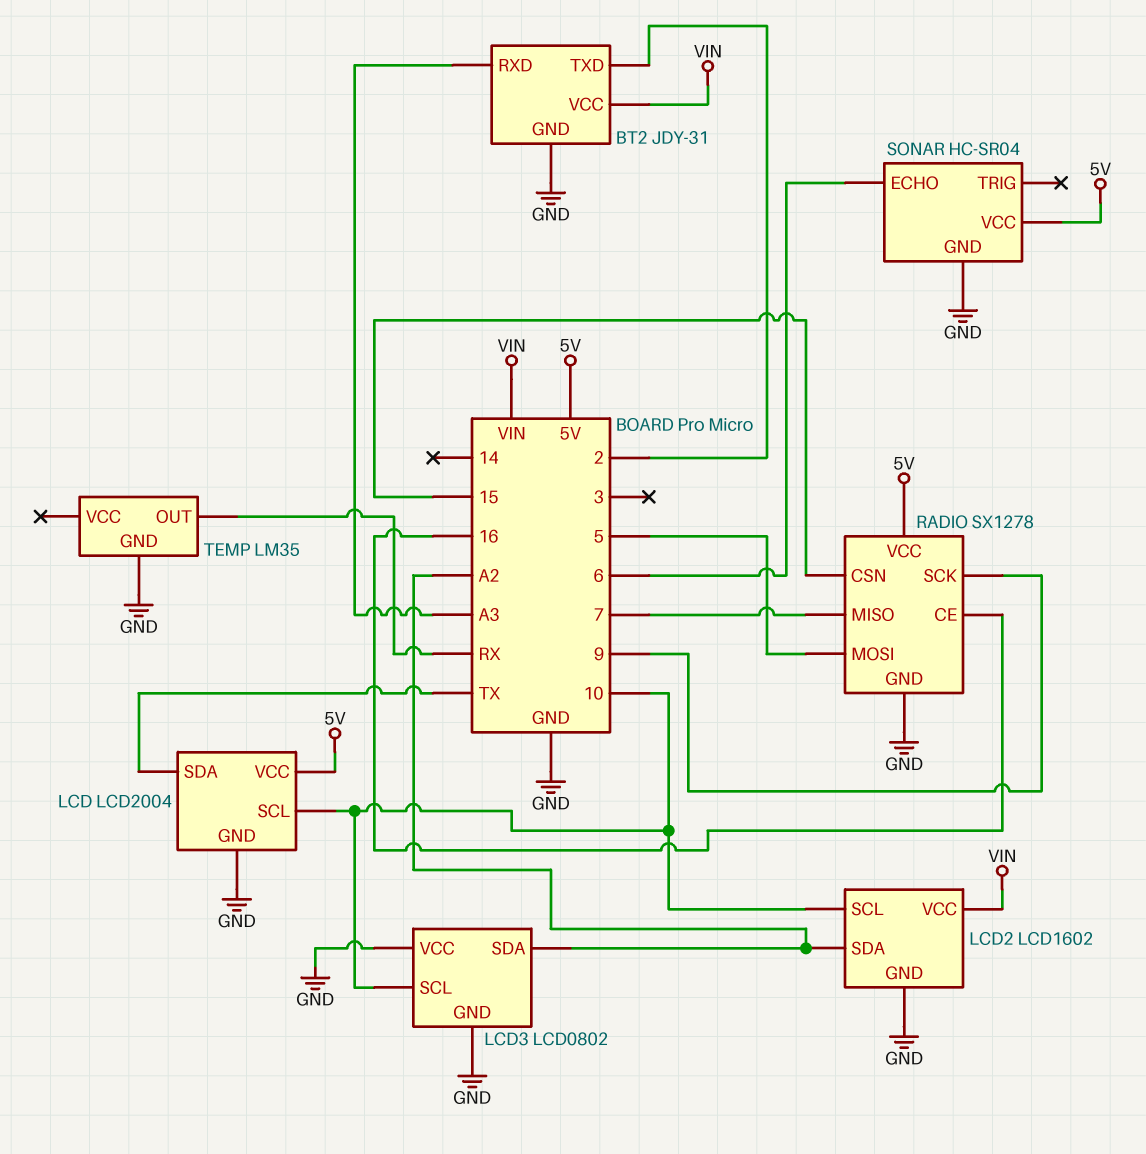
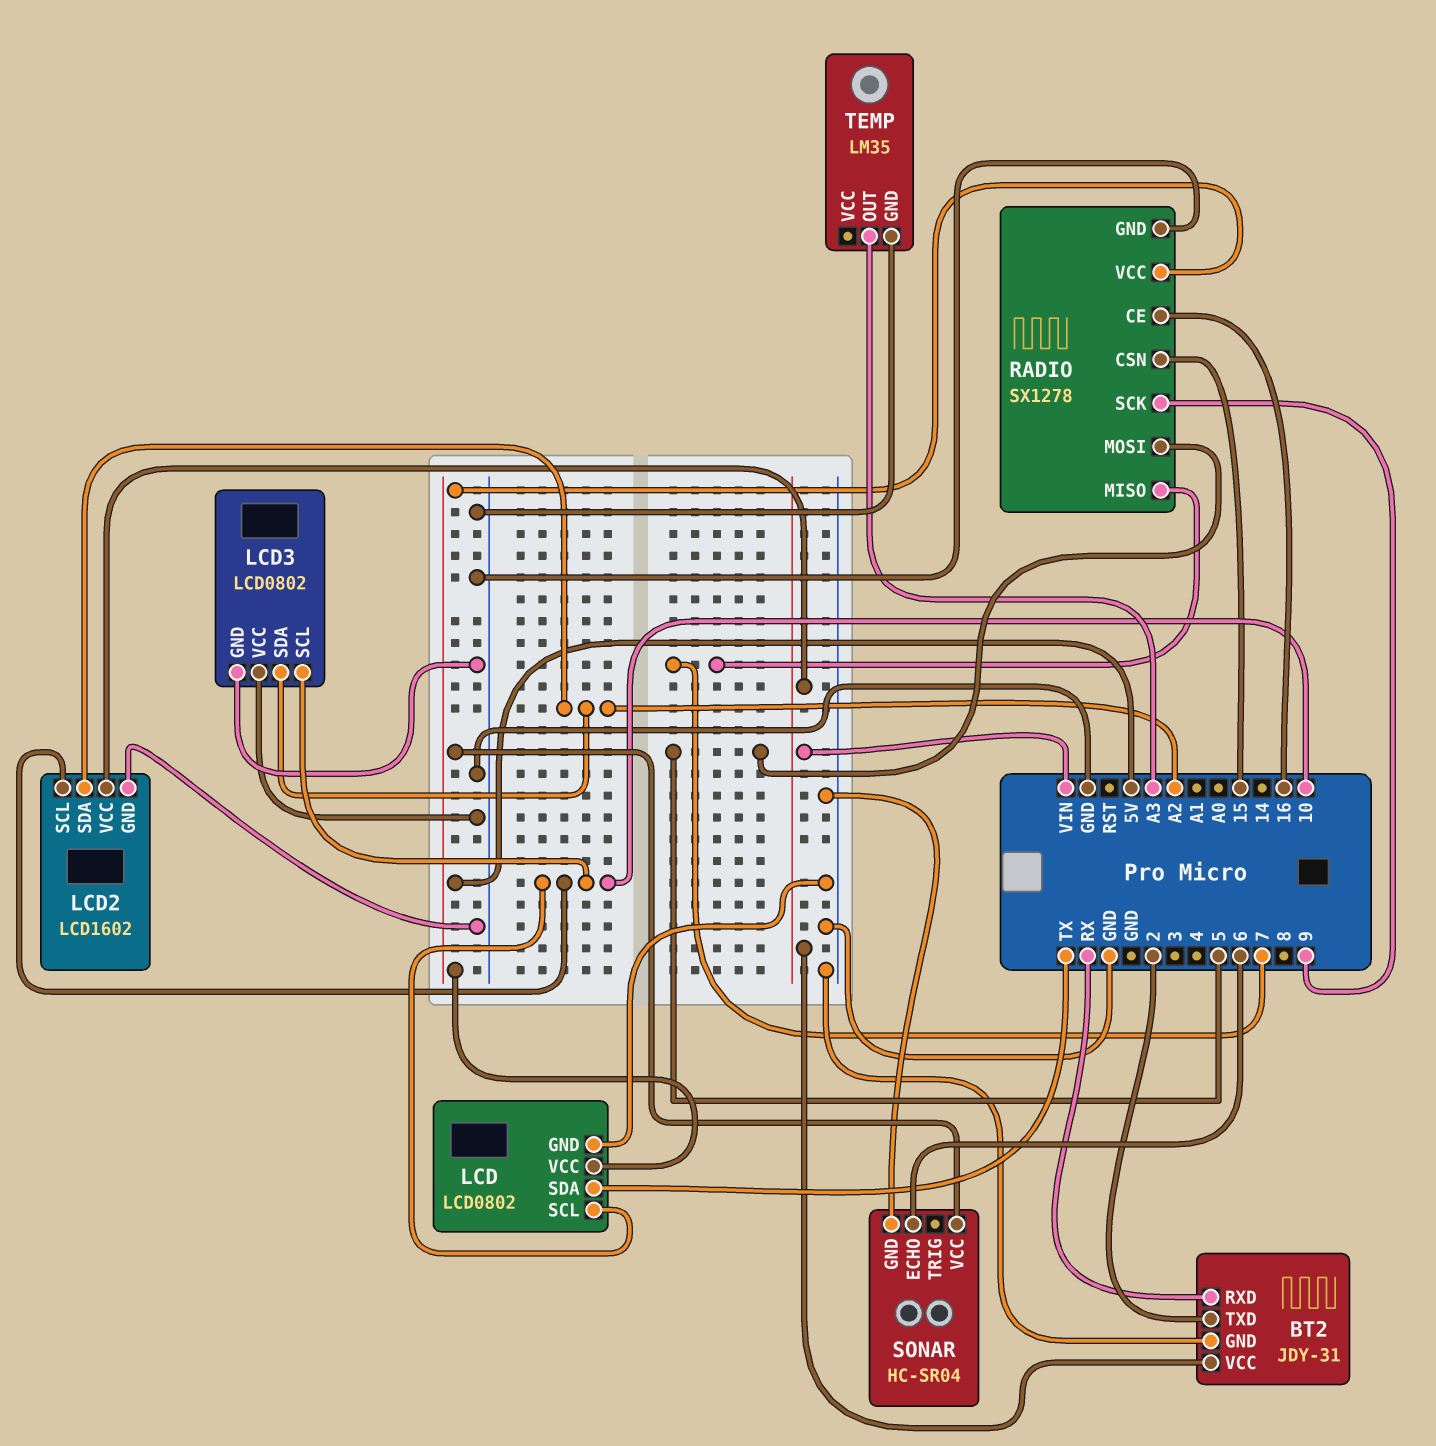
BT2 pin RXD: A3 -> RX
LCD: LCD2004 -> LCD0802
TEMP pin OUT: RX -> A3

